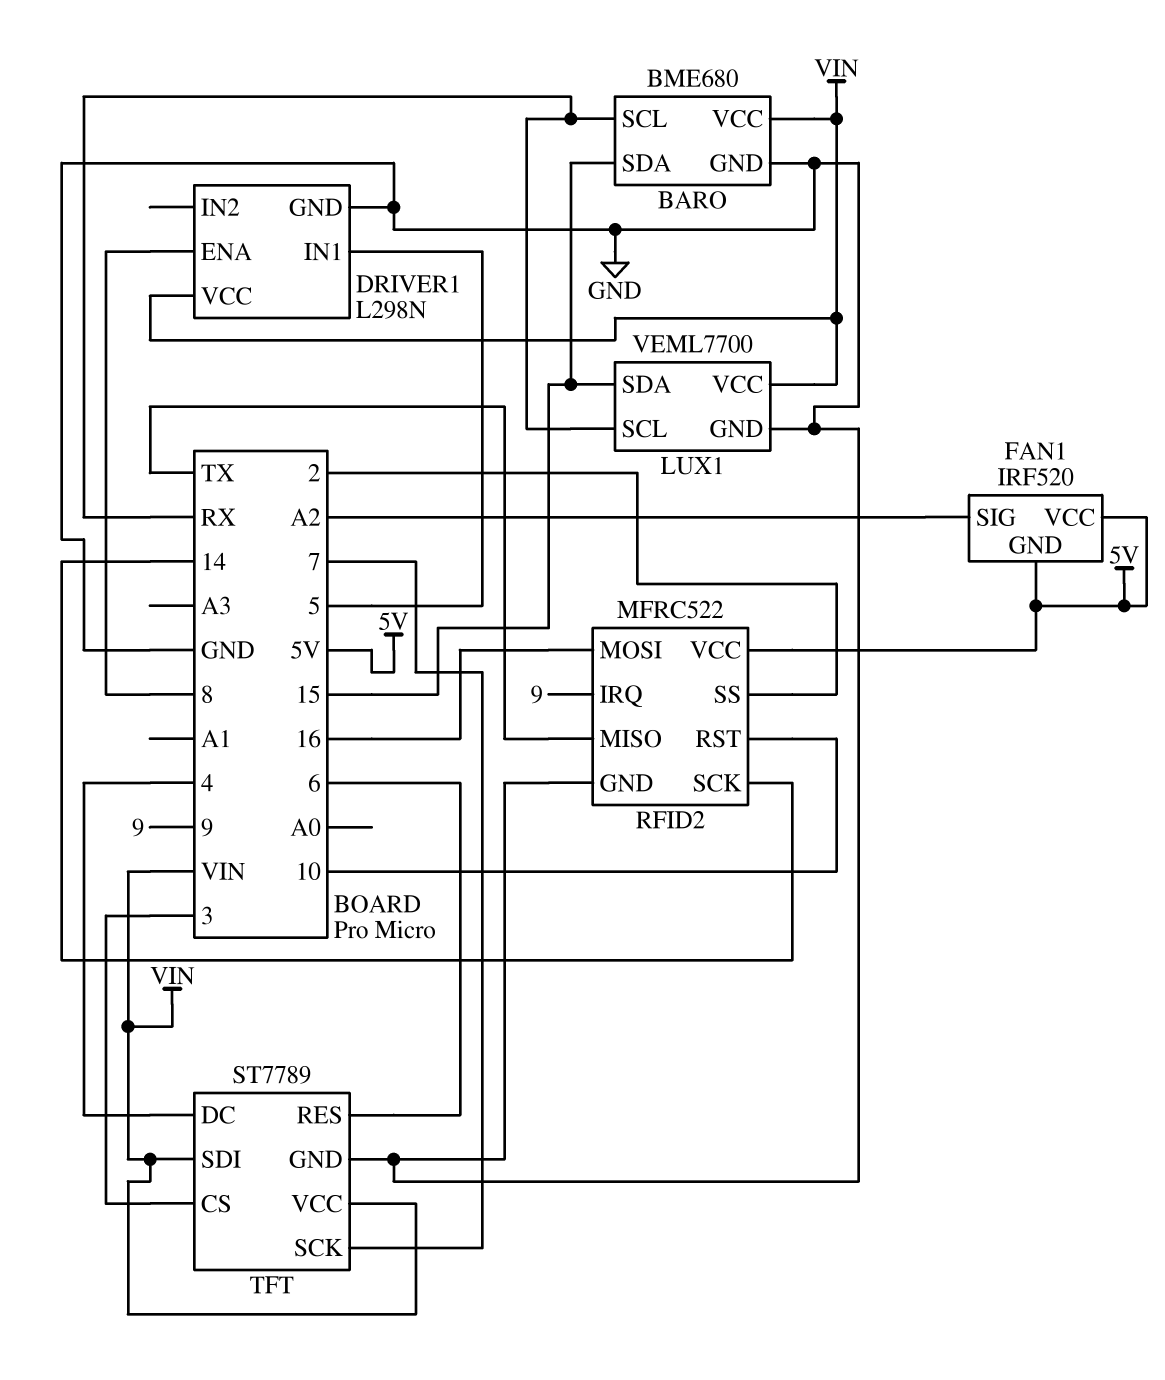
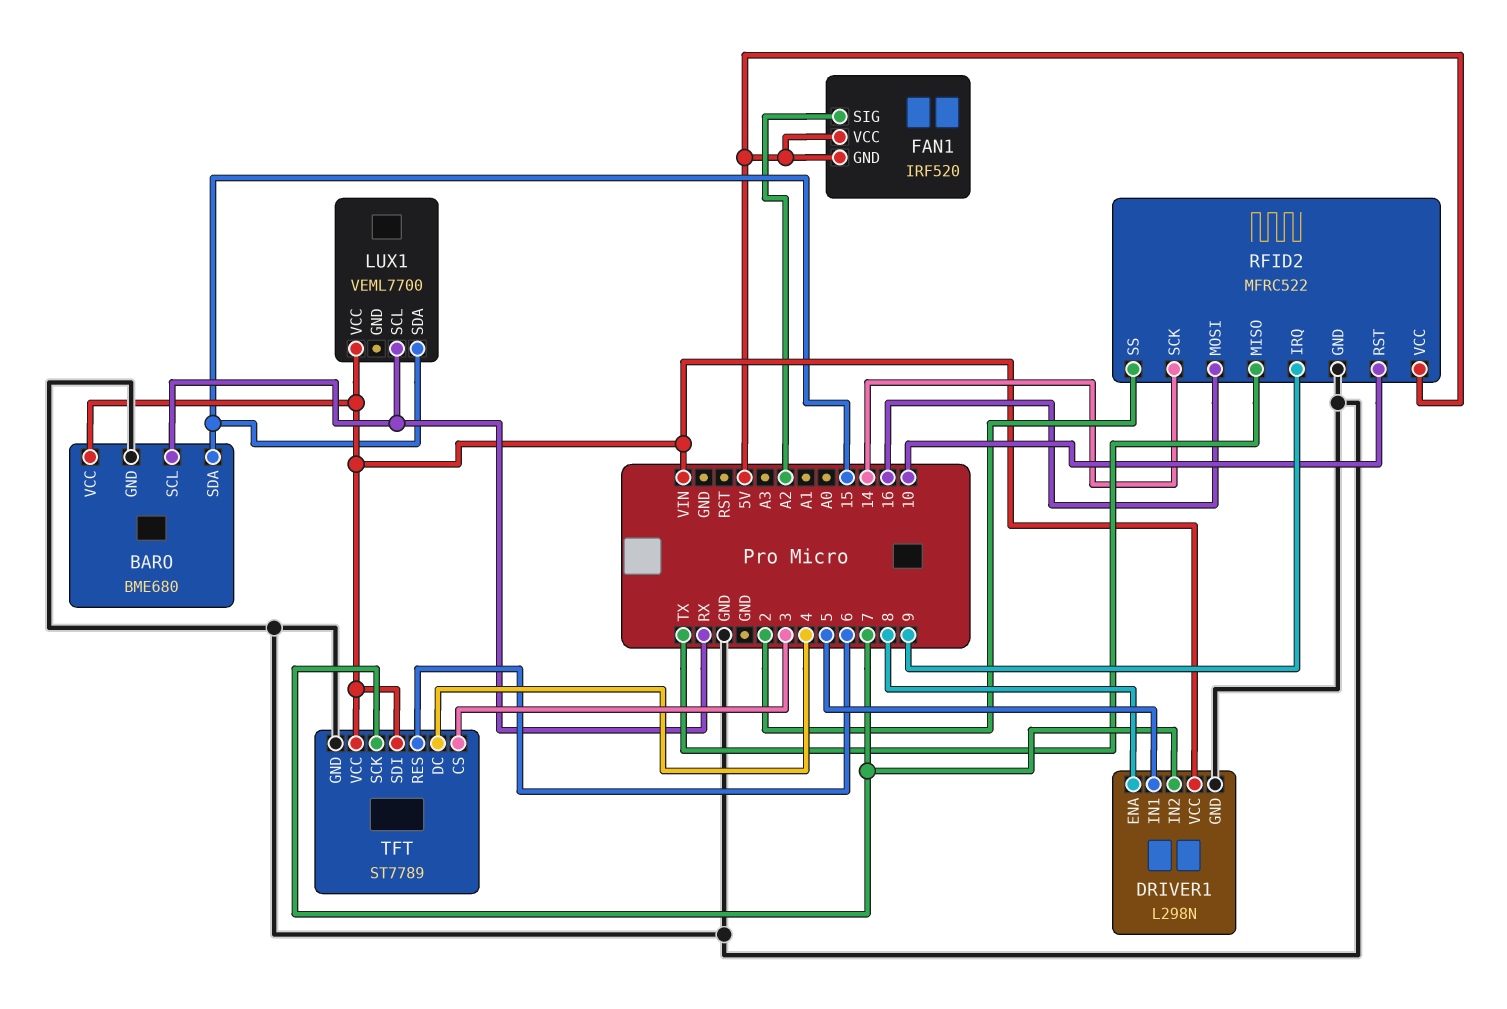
DRIVER1 pin IN2: none -> 7
LUX1 pin GND: GND -> none

